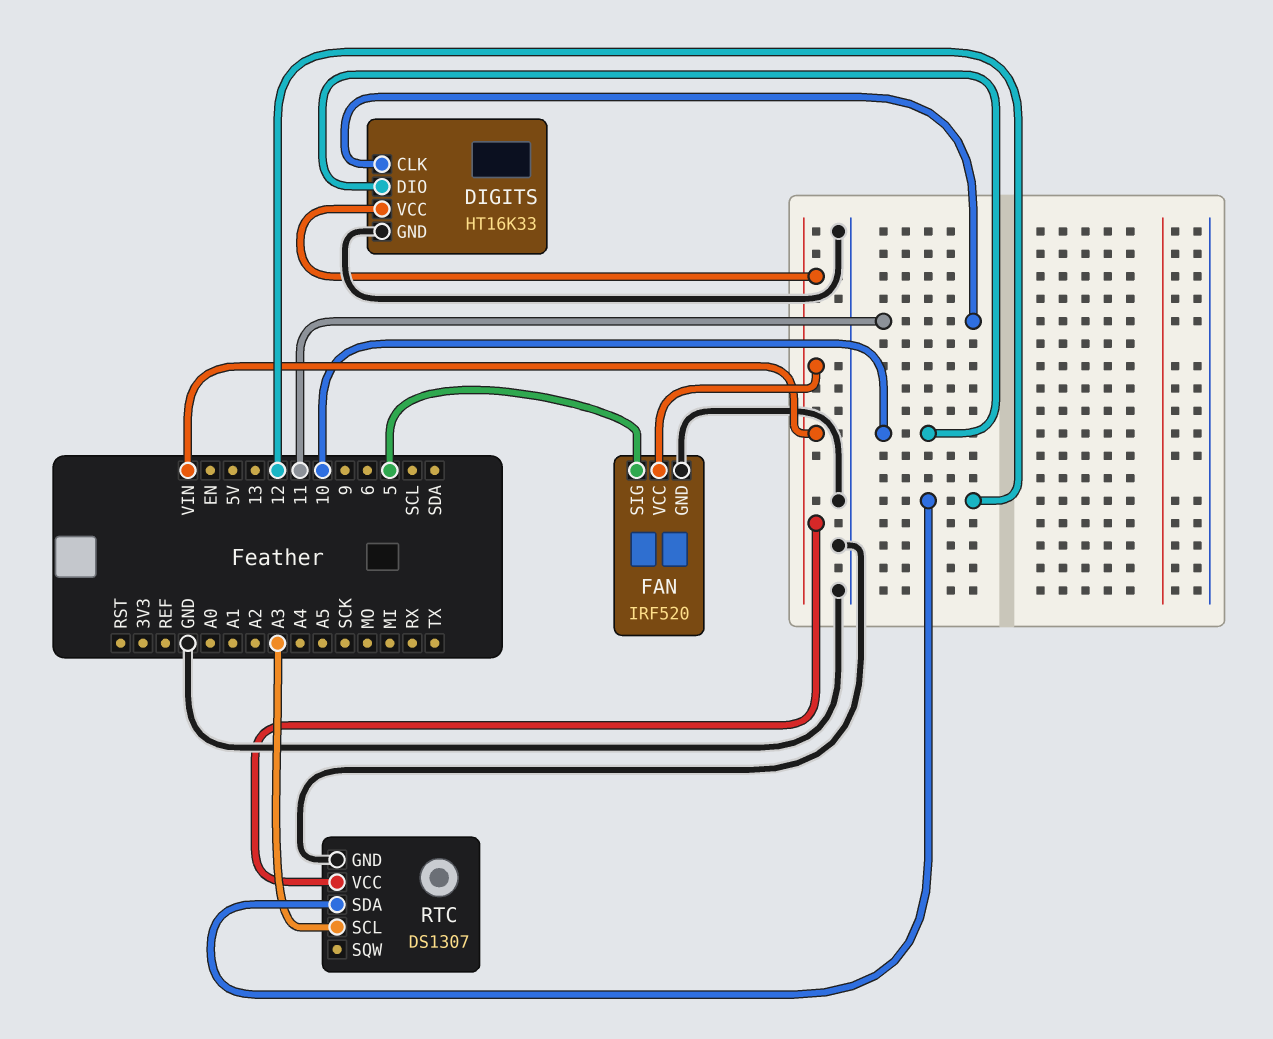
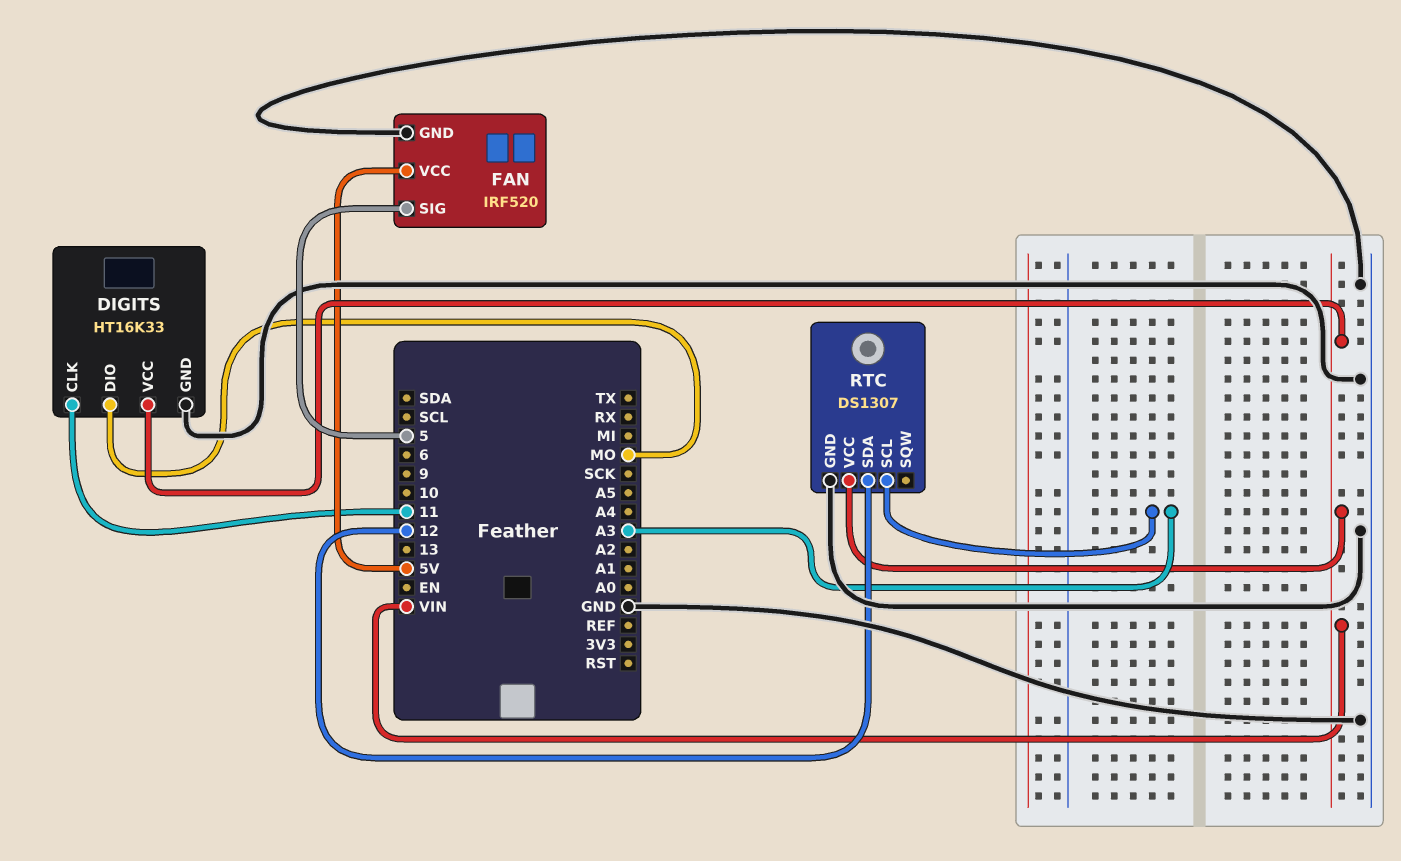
DIGITS pin DIO: 10 -> MO
FAN pin VCC: VIN -> 5V

